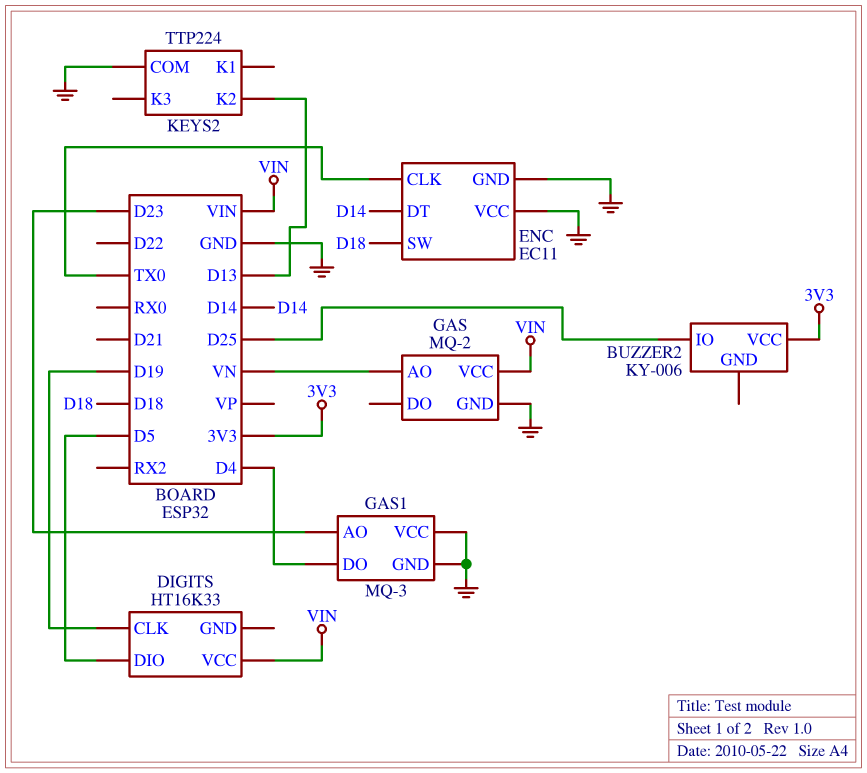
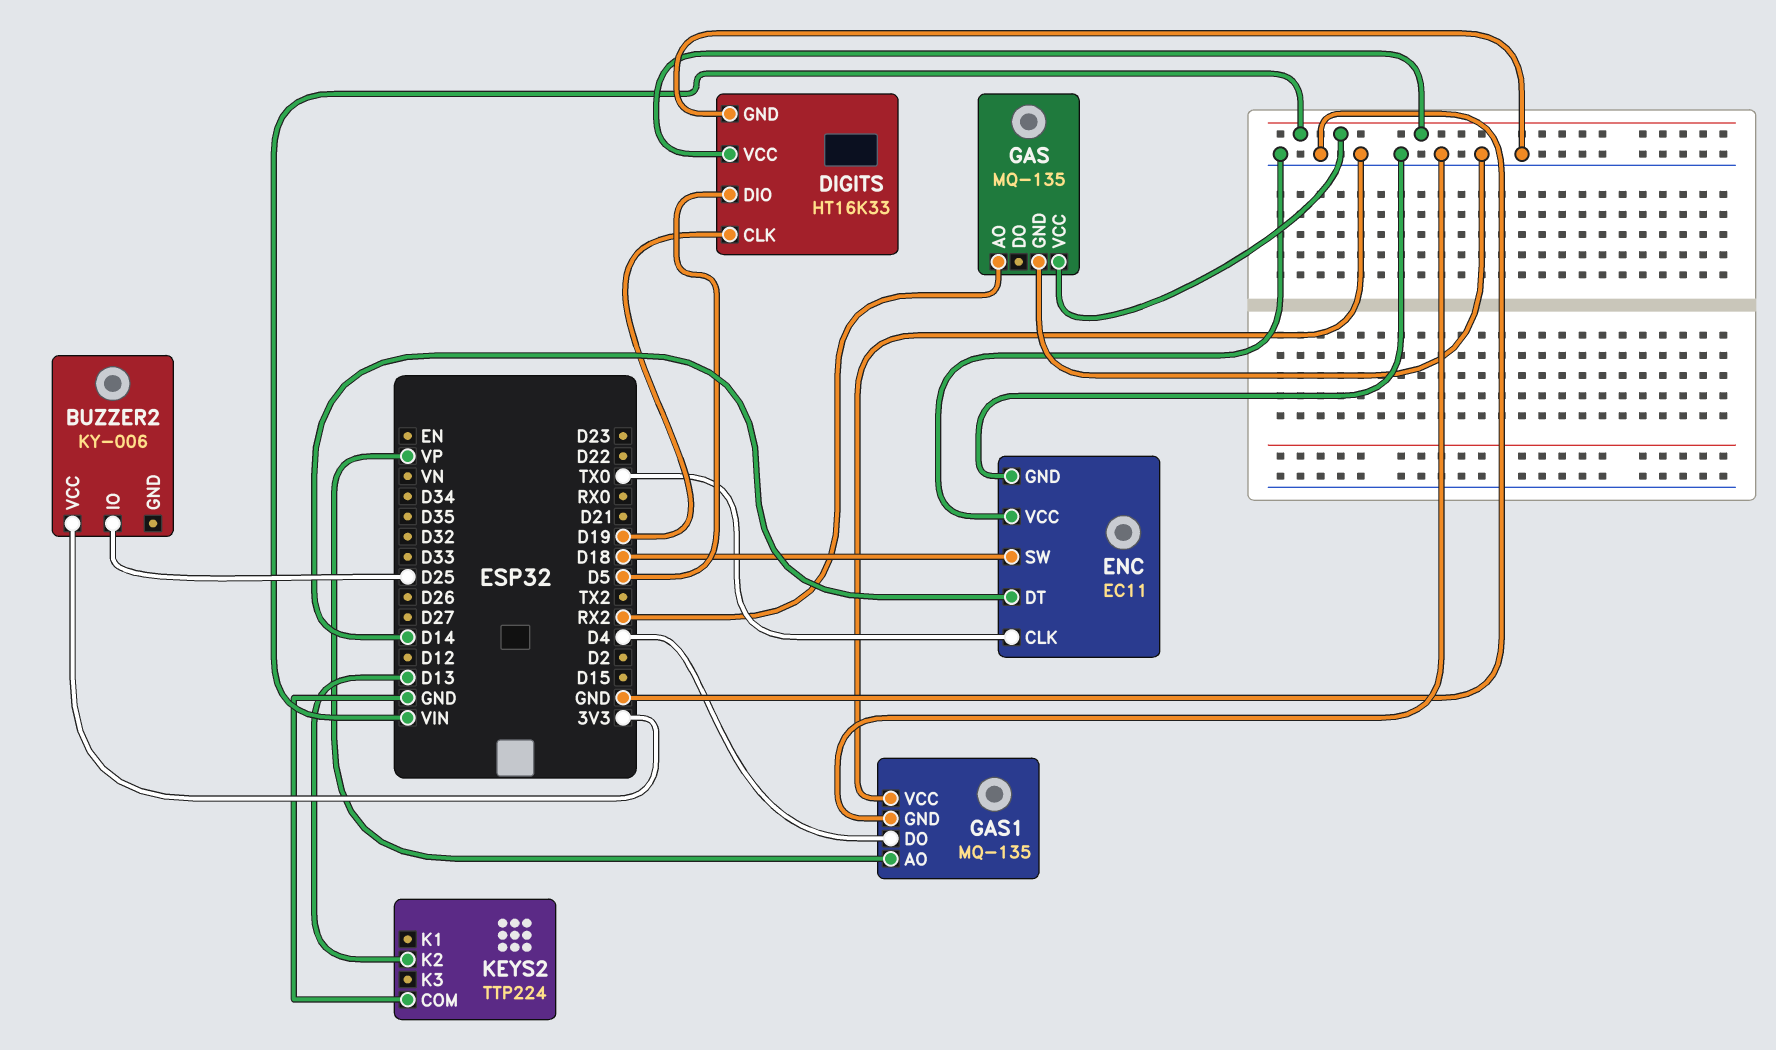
DIGITS pin GND: none -> GND
GAS: MQ-2 -> MQ-135
GAS pin AO: VN -> RX2
GAS1: MQ-3 -> MQ-135
GAS1 pin AO: D23 -> VP

